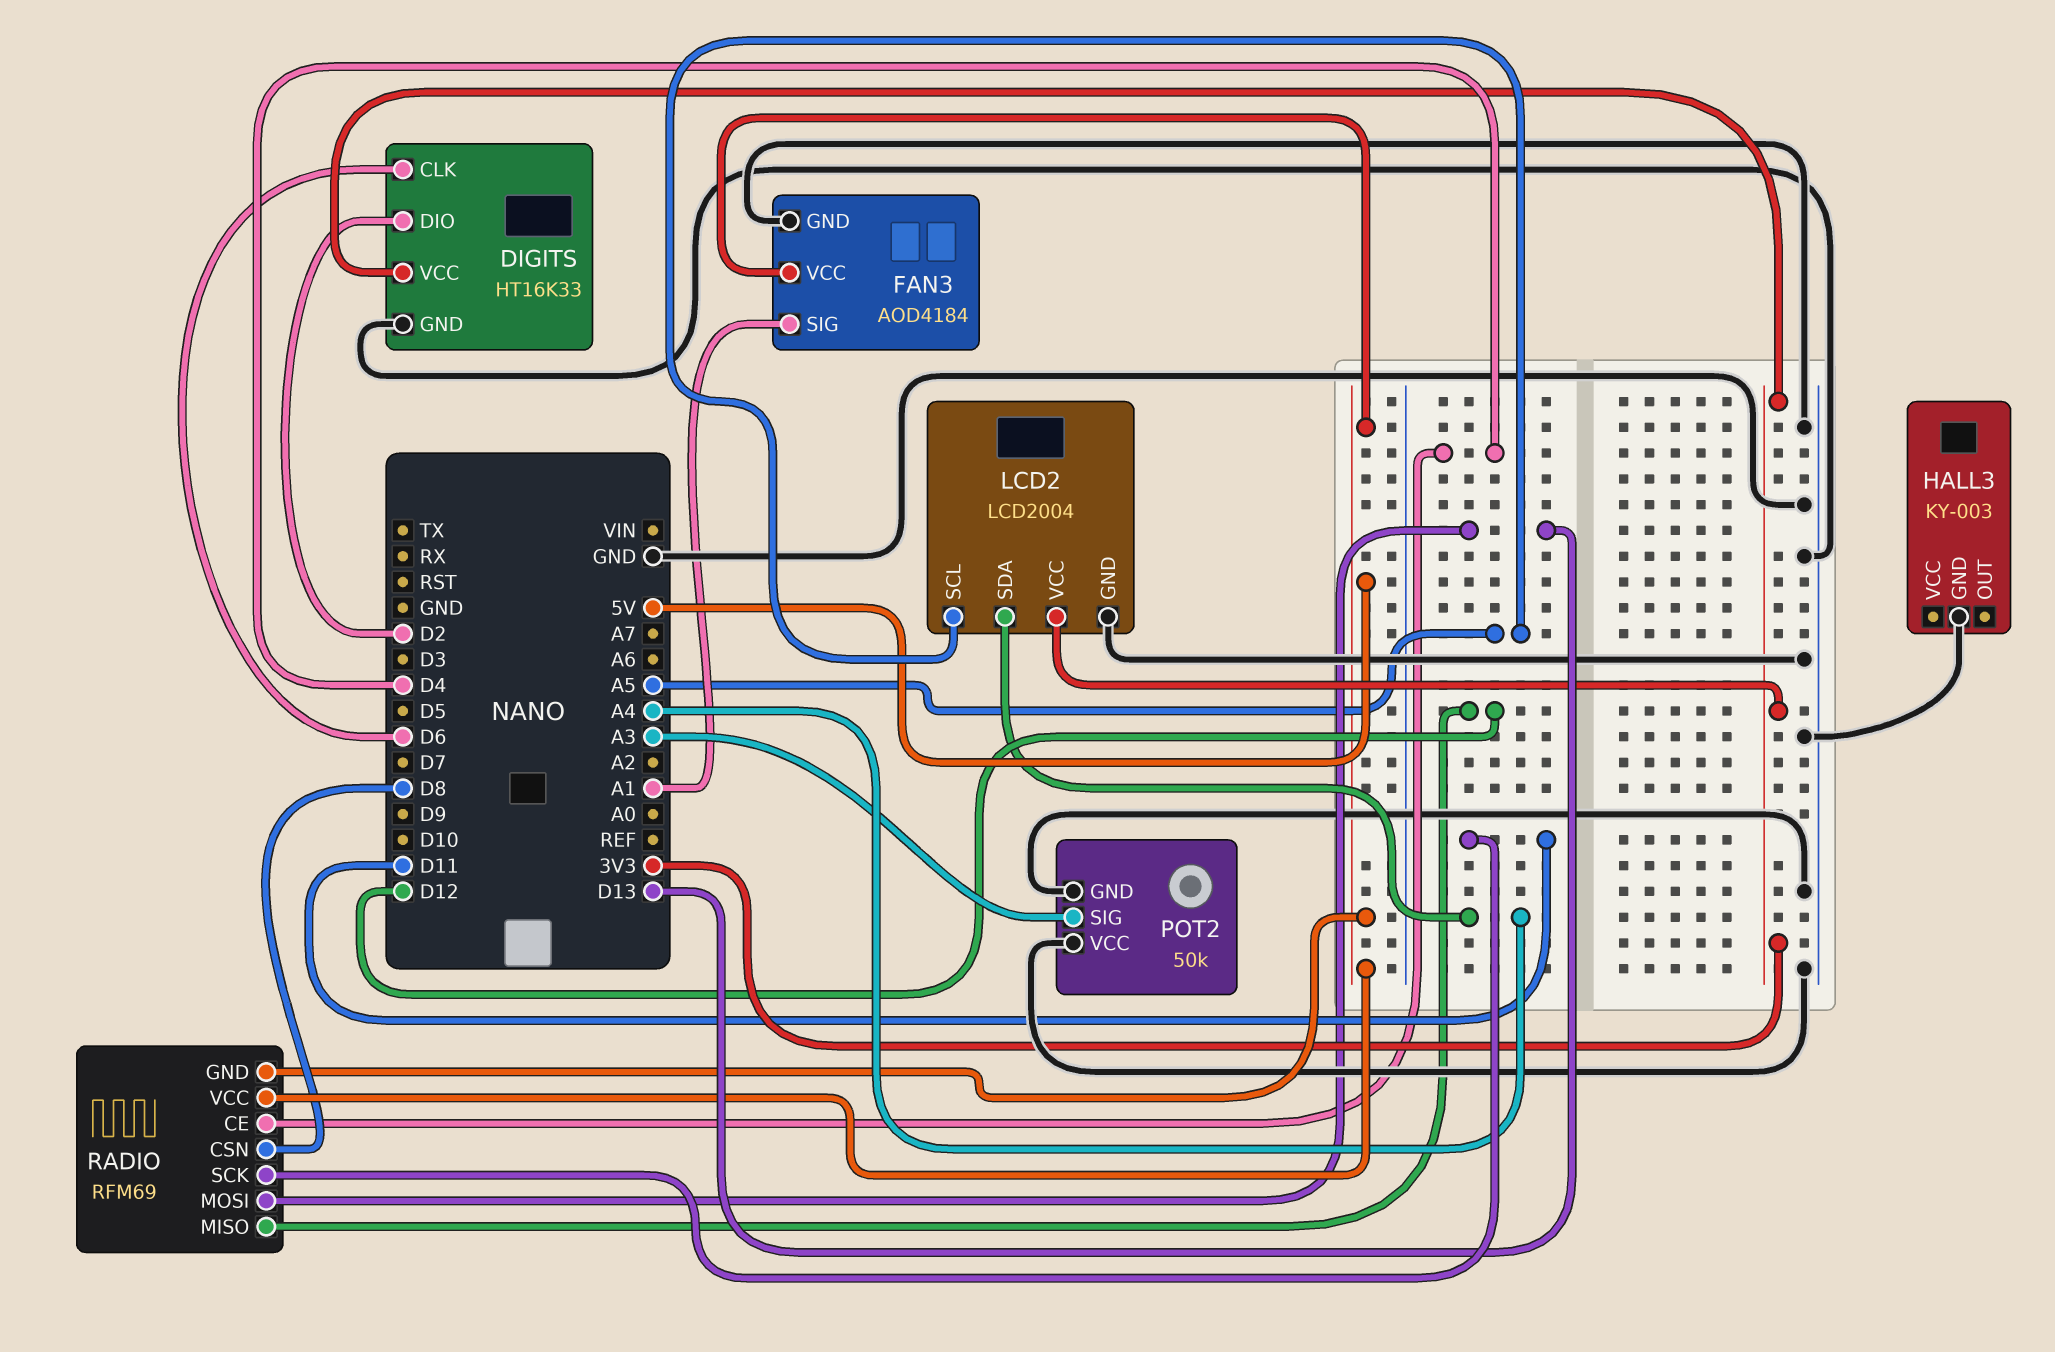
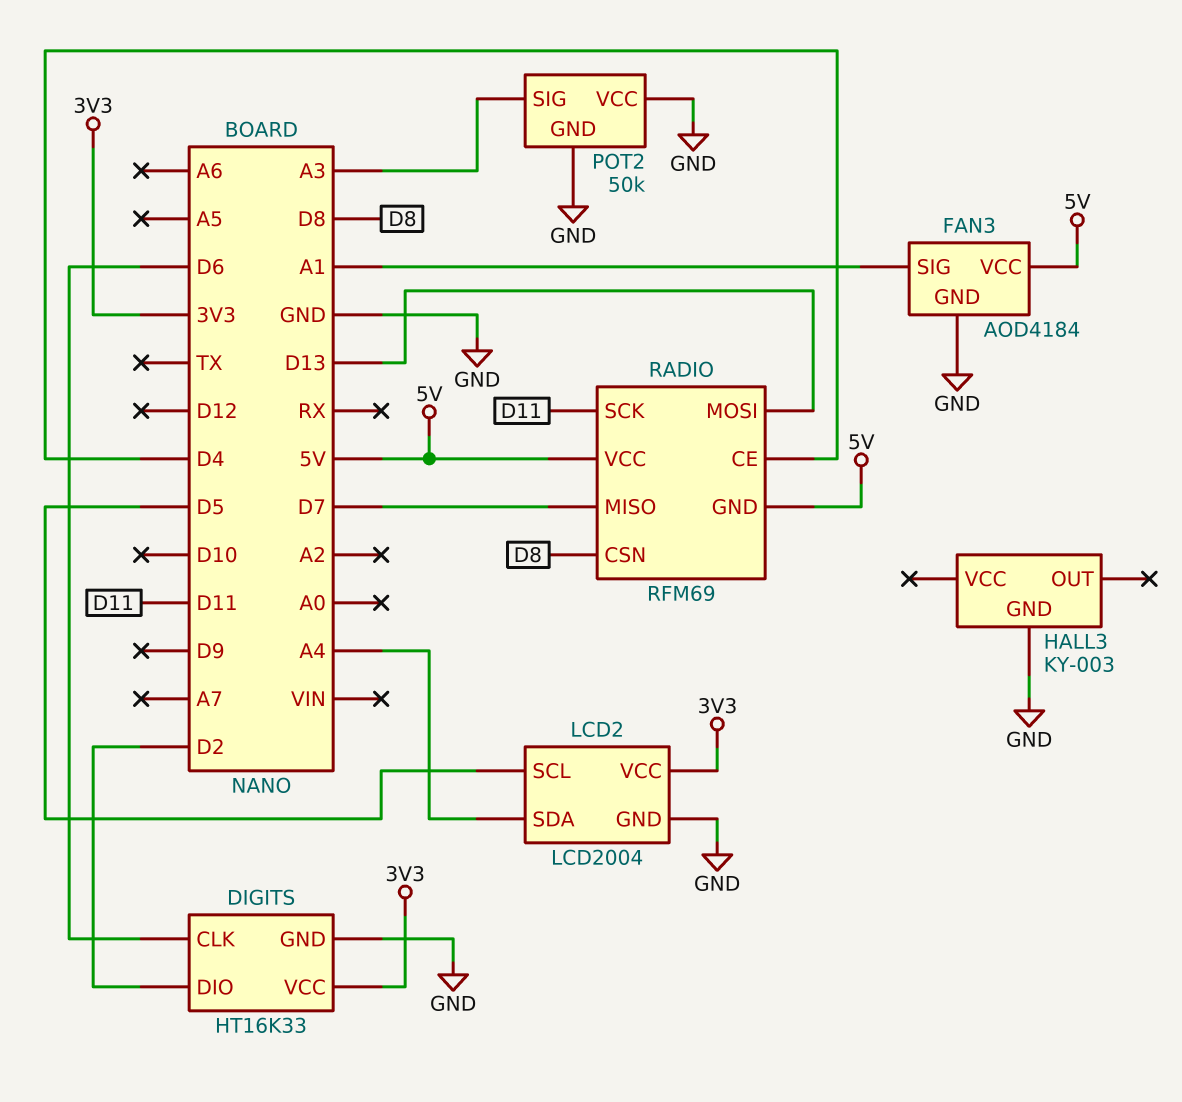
LCD2 pin SCL: A5 -> D5
RADIO pin MISO: D12 -> D7

